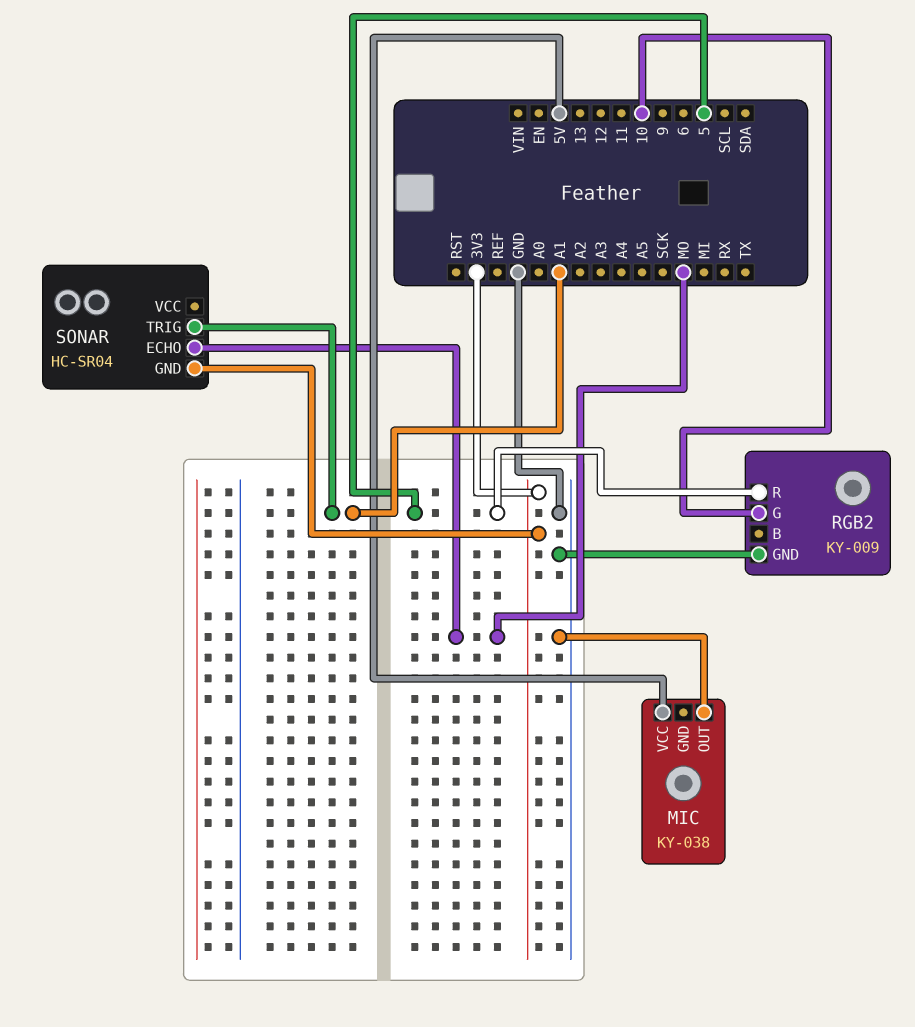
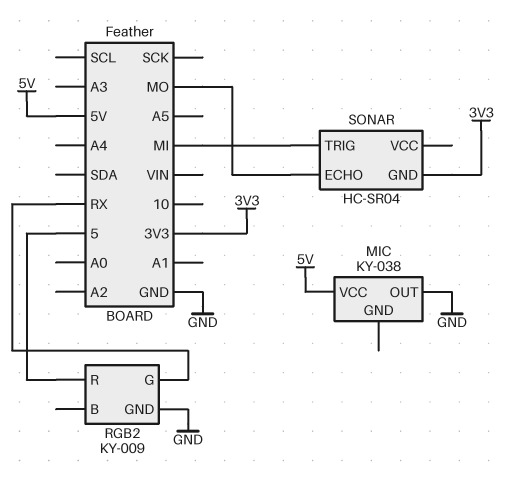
RGB2 pin G: 10 -> RX
SONAR pin TRIG: A1 -> MI

